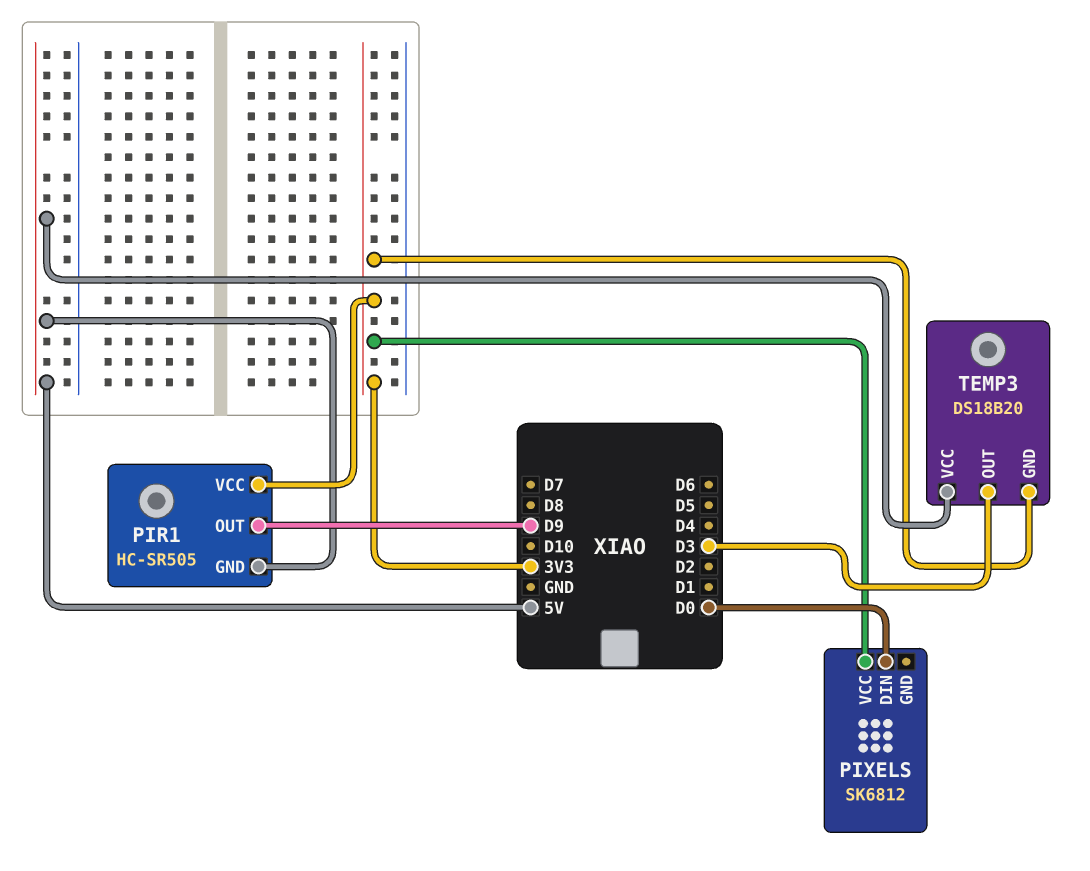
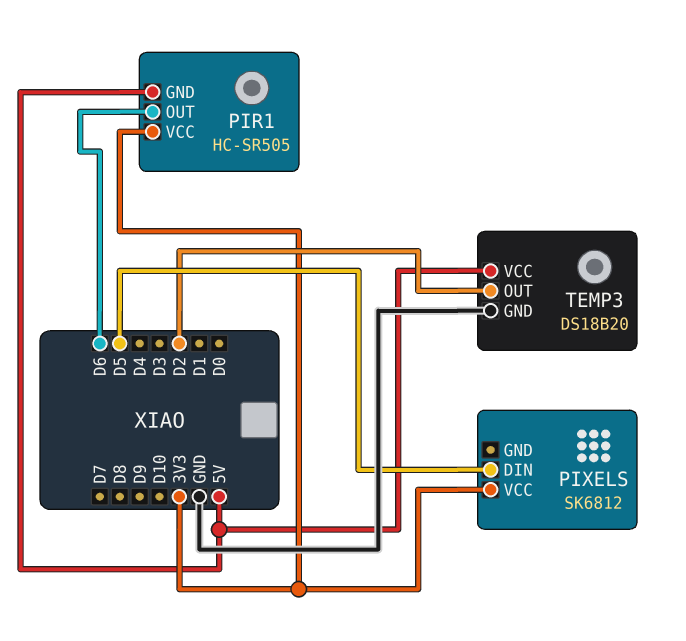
PIR1 pin OUT: D9 -> D6
PIXELS pin DIN: D0 -> D5
TEMP3 pin GND: 3V3 -> GND
TEMP3 pin OUT: D3 -> D2

